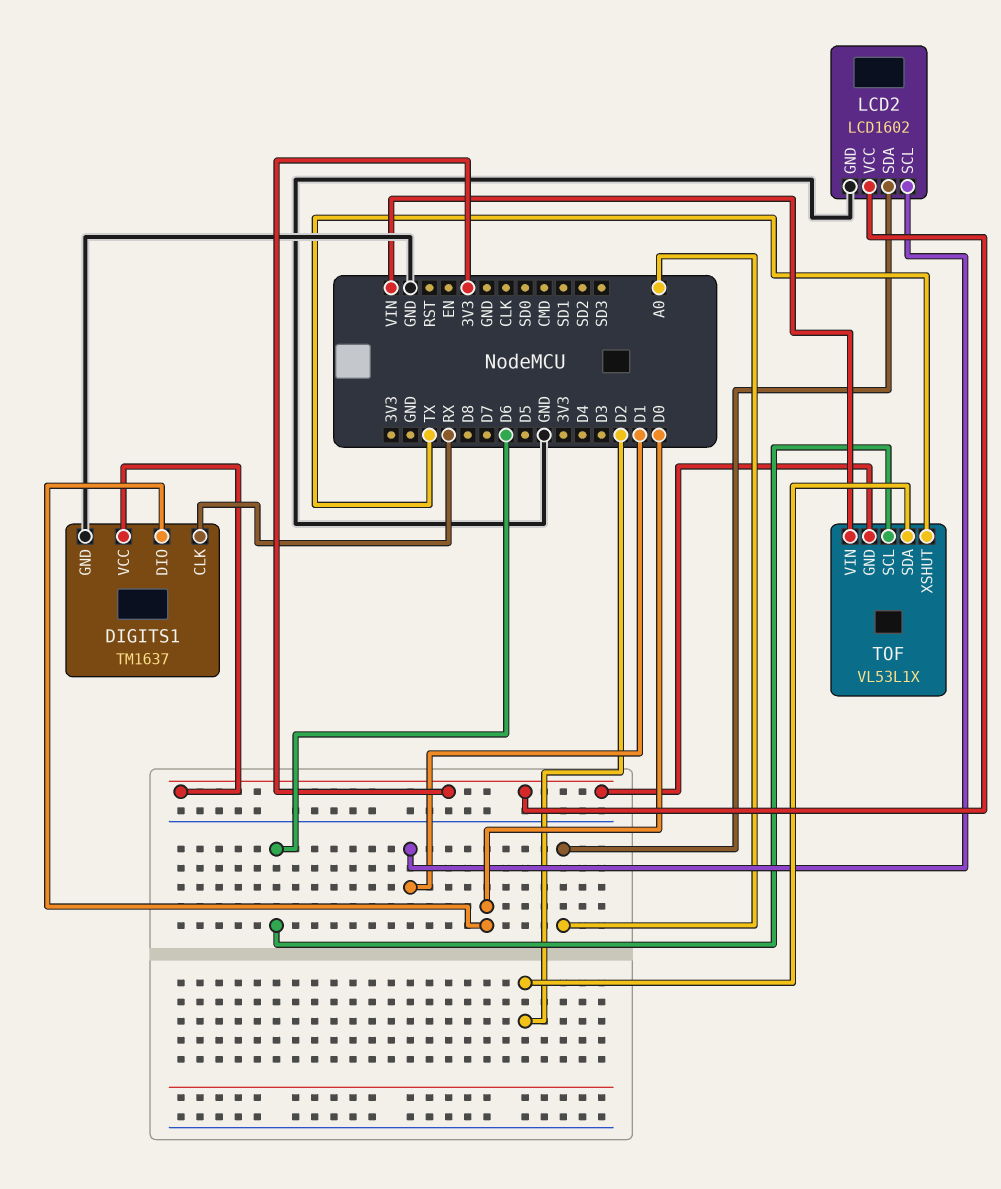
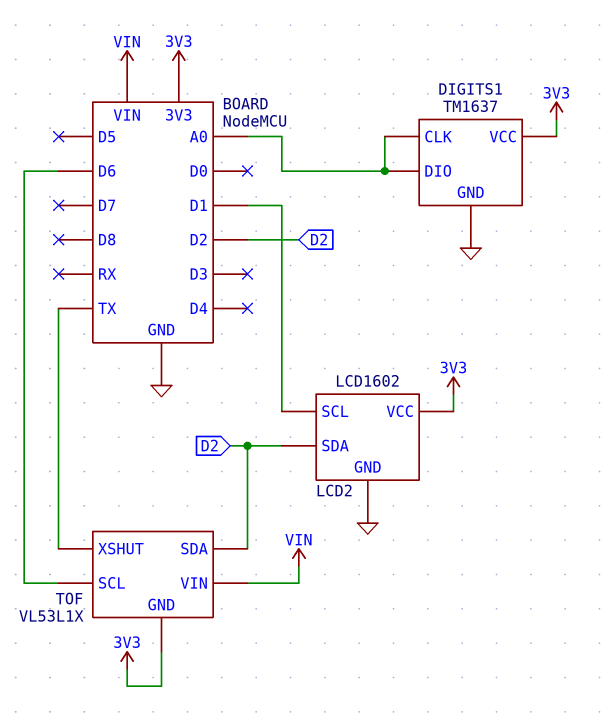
DIGITS1 pin CLK: RX -> A0
DIGITS1 pin DIO: D0 -> A0
LCD2 pin SDA: A0 -> D2

